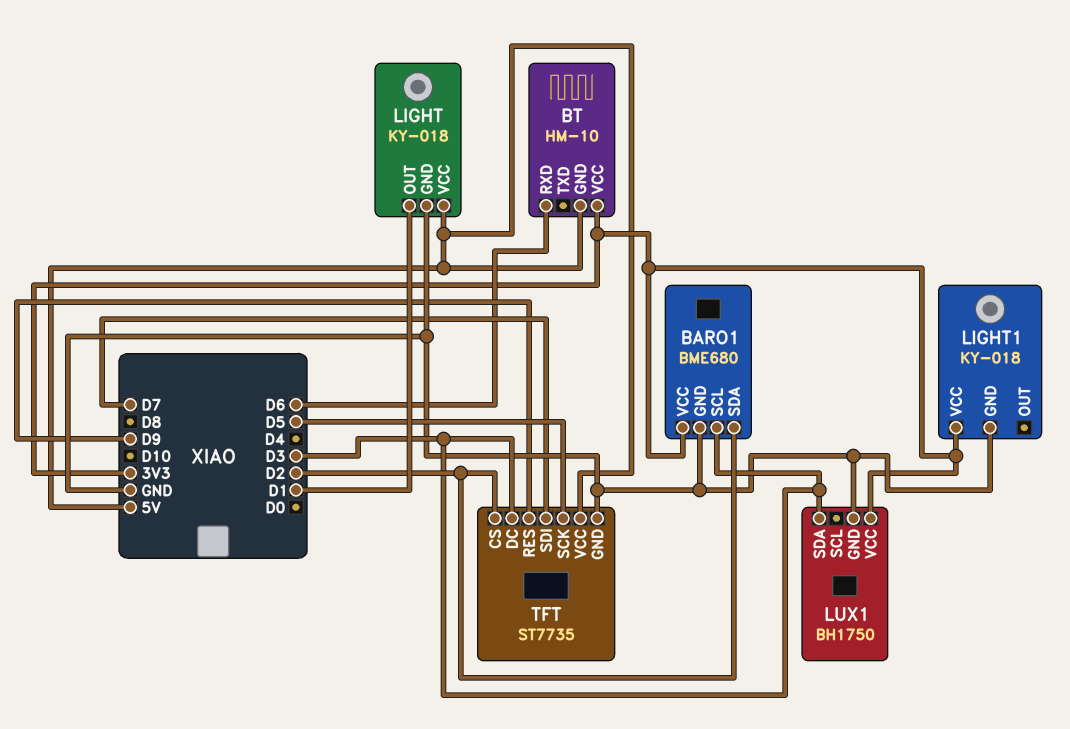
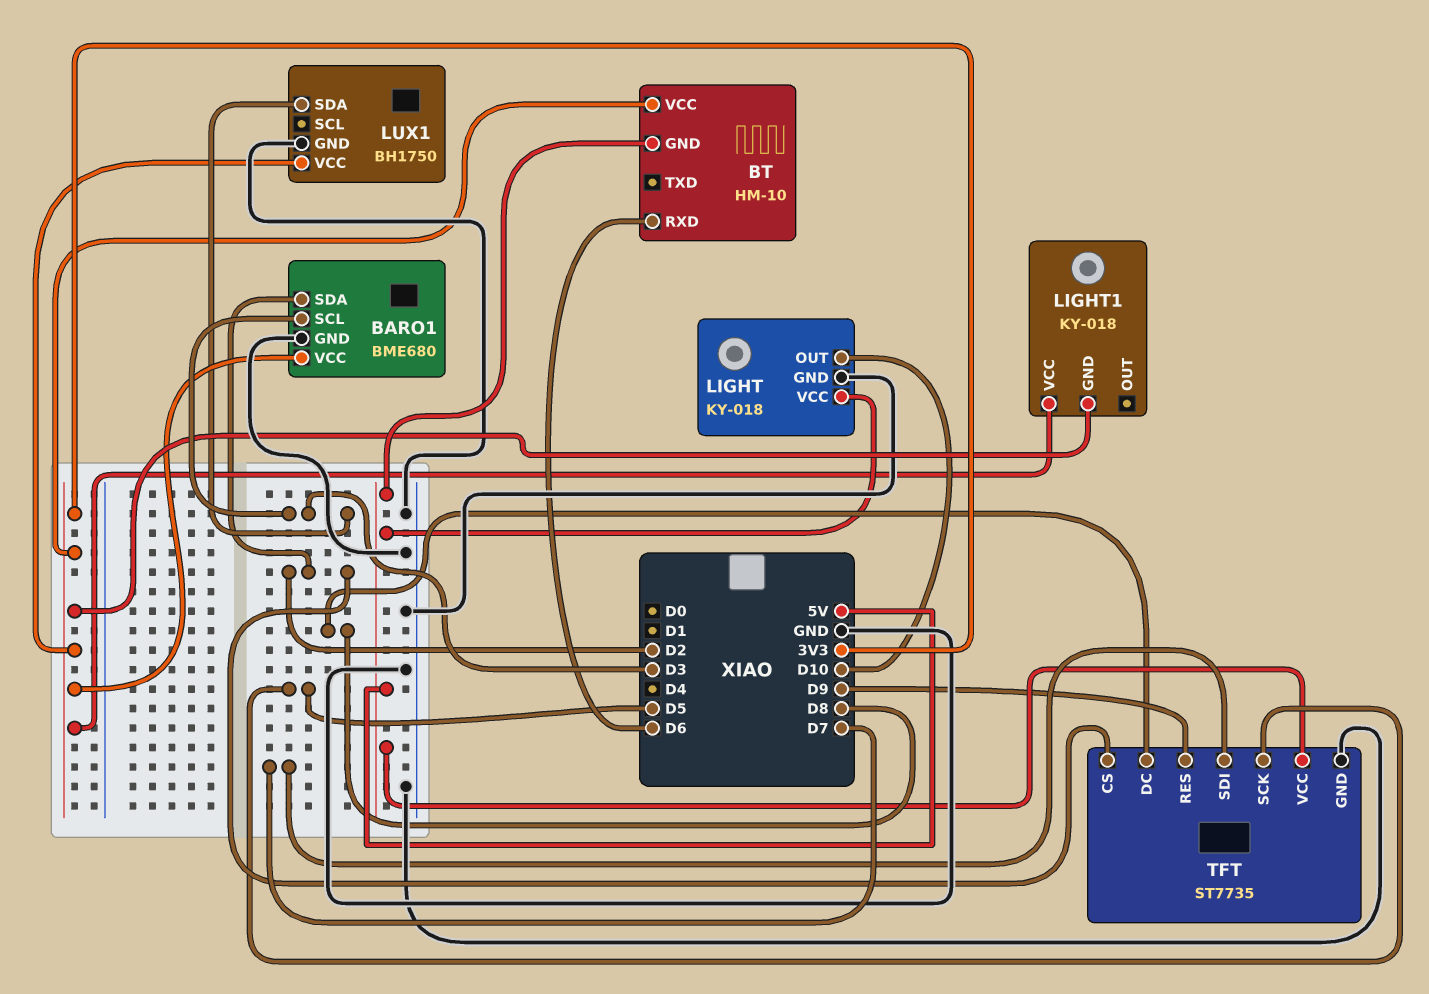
LIGHT pin OUT: D1 -> D10
LIGHT1 pin GND: GND -> 3V3
TFT pin DC: D3 -> D8

